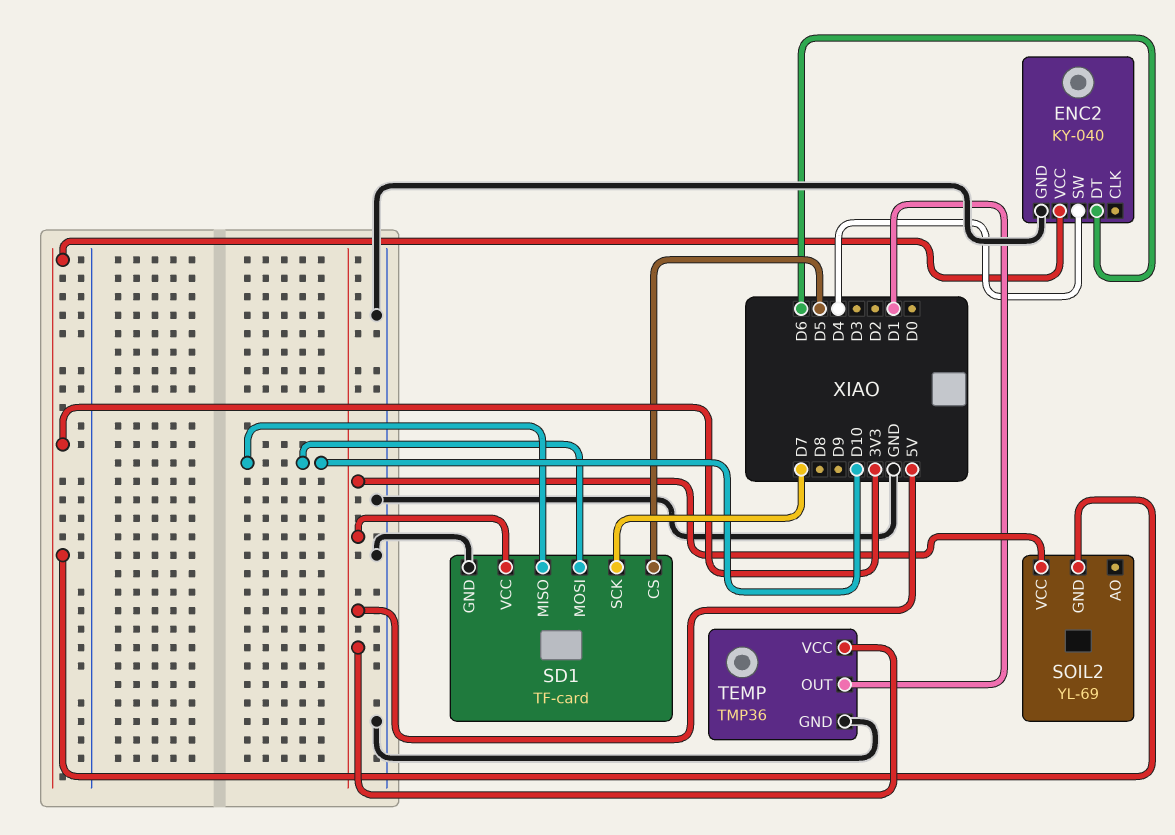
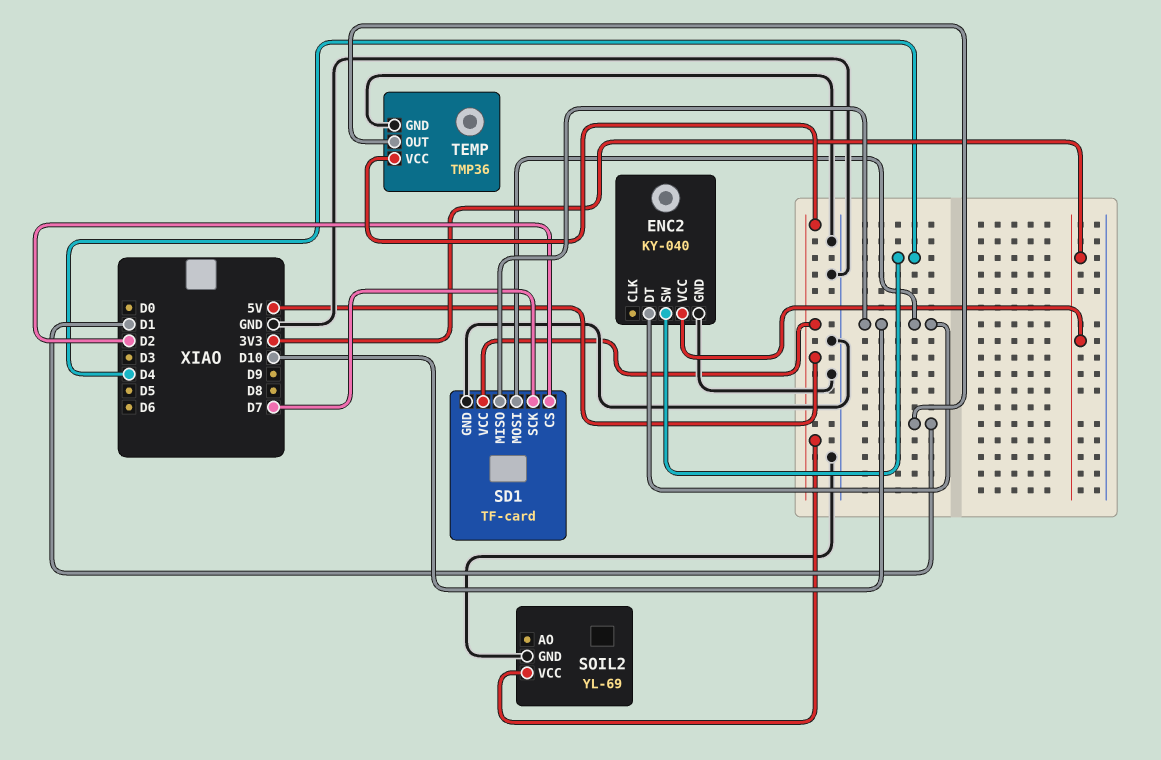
ENC2 pin DT: D6 -> D10
SD1 pin CS: D5 -> D2
SOIL2 pin GND: 3V3 -> GND

